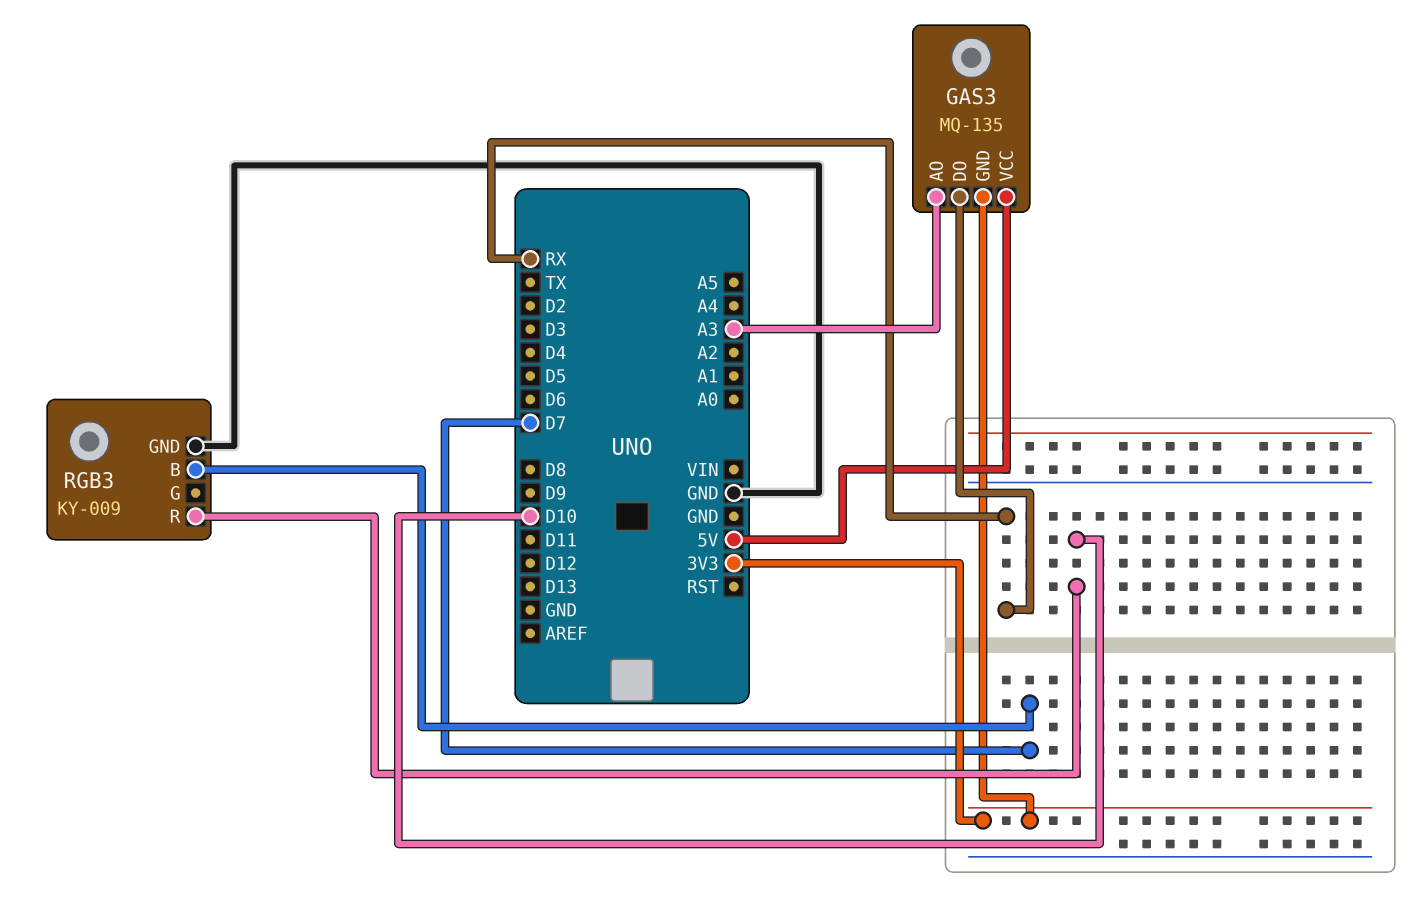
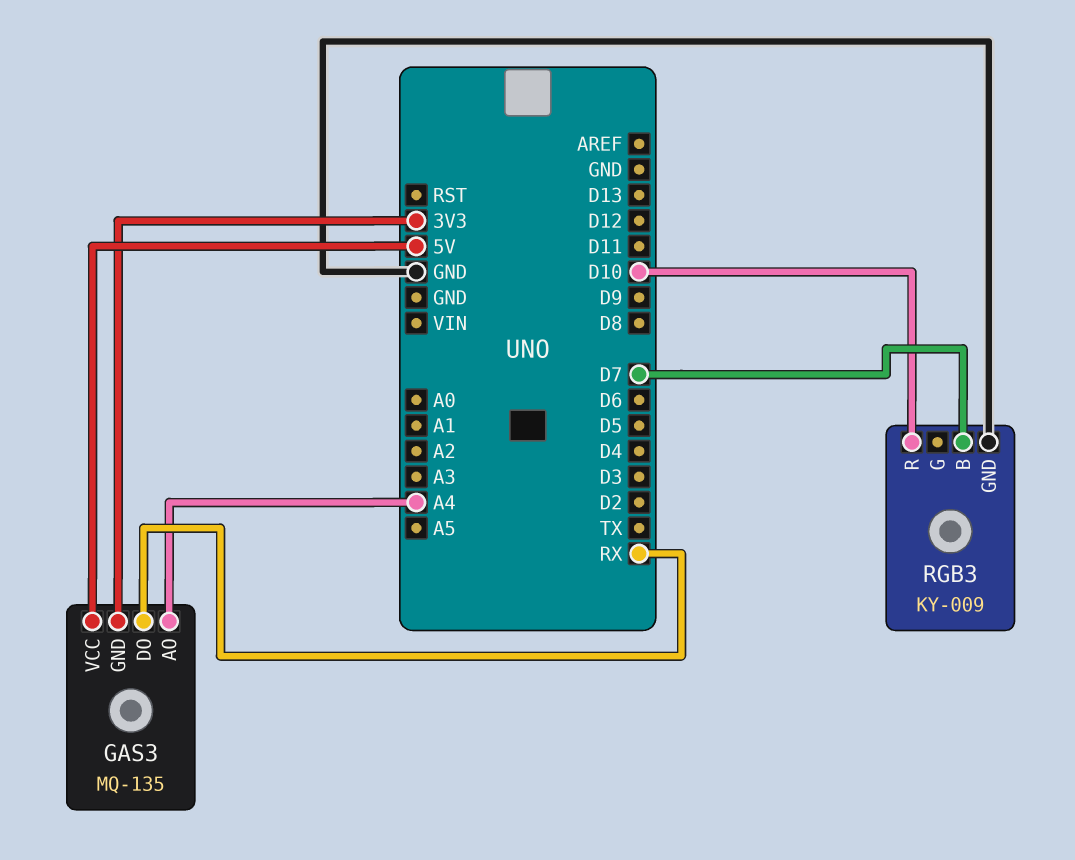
GAS3 pin AO: A3 -> A4

